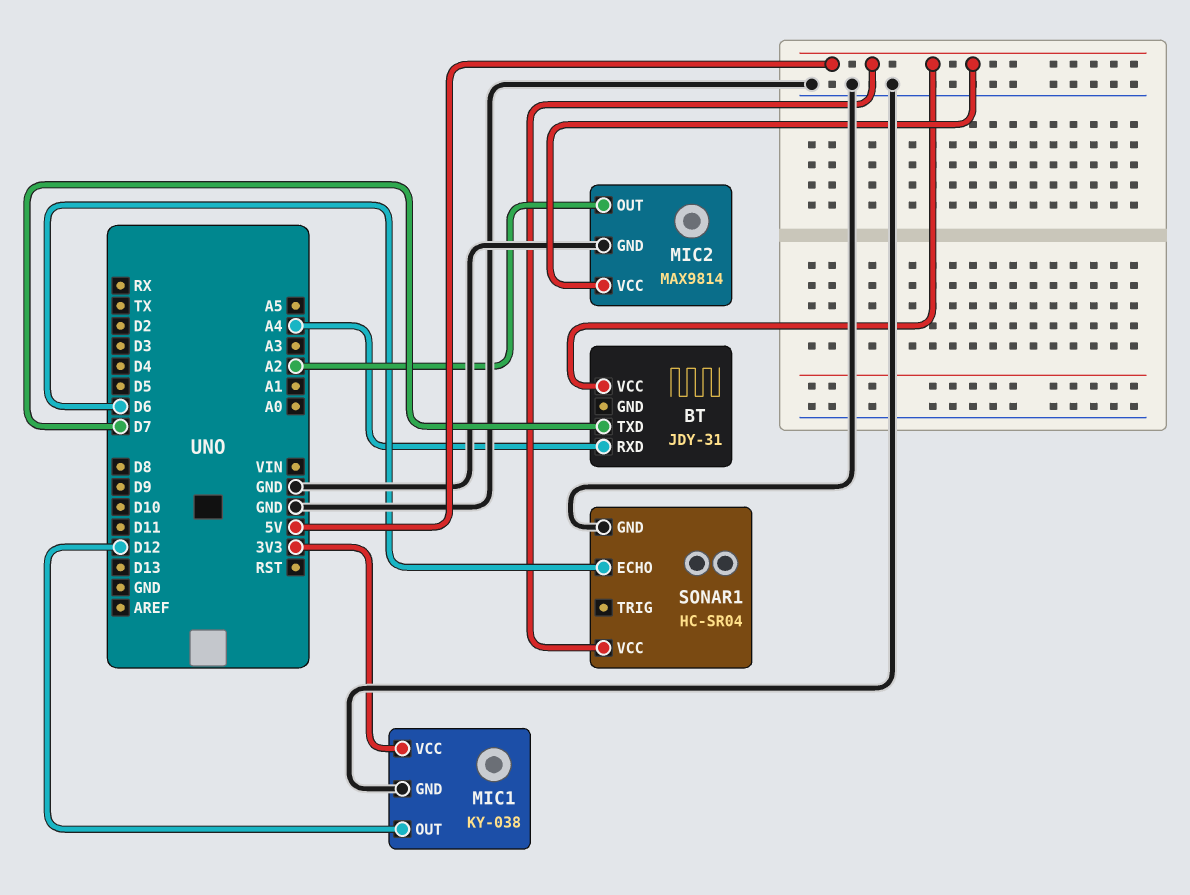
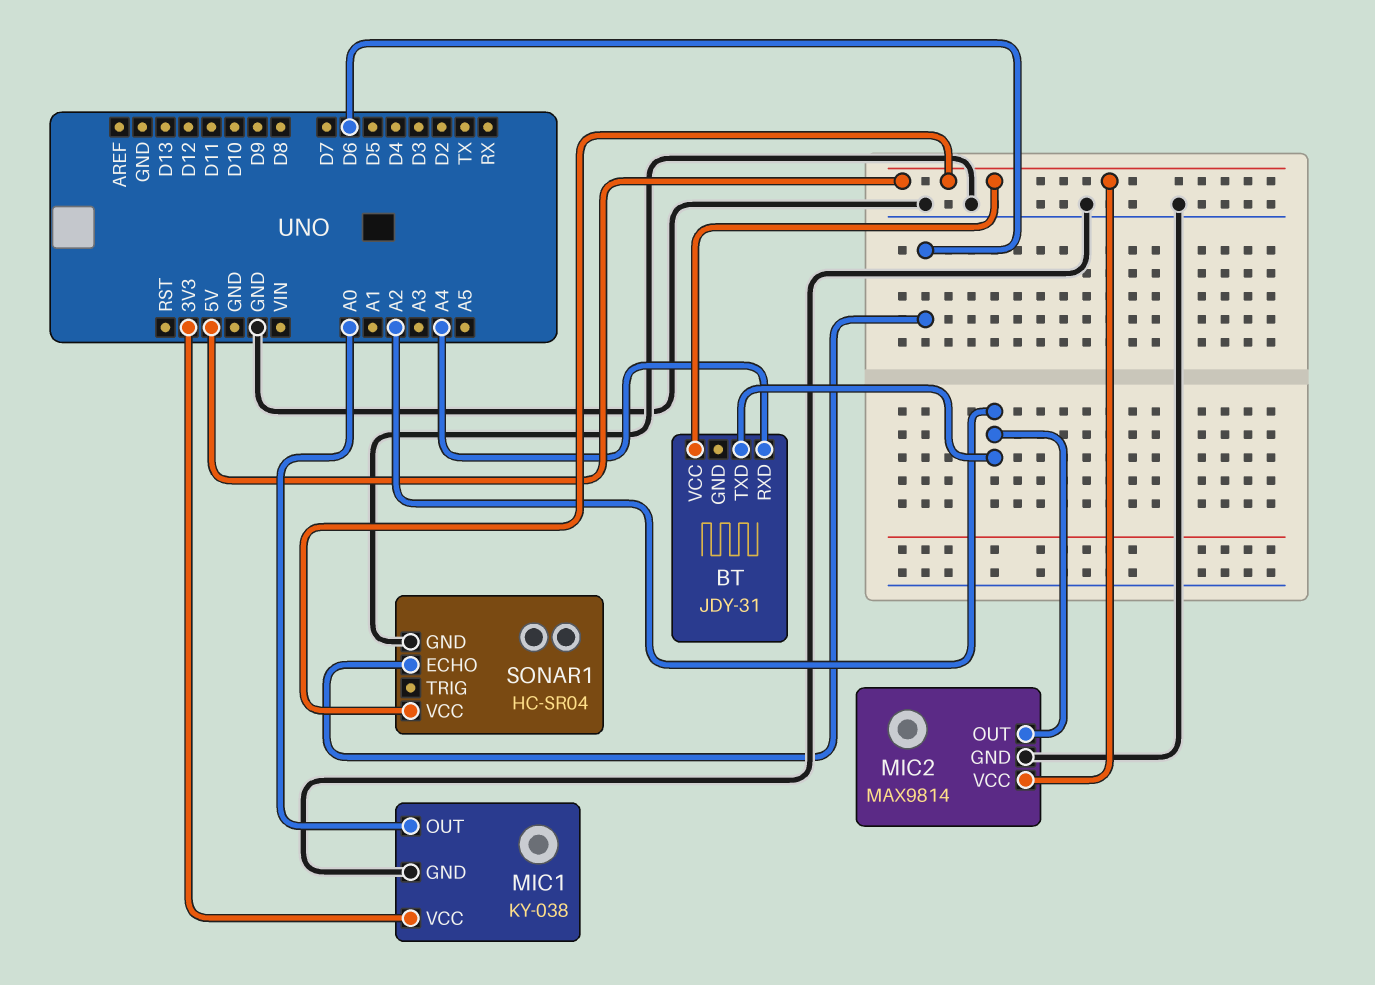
BT pin TXD: D7 -> A2
MIC1 pin OUT: D12 -> A0

